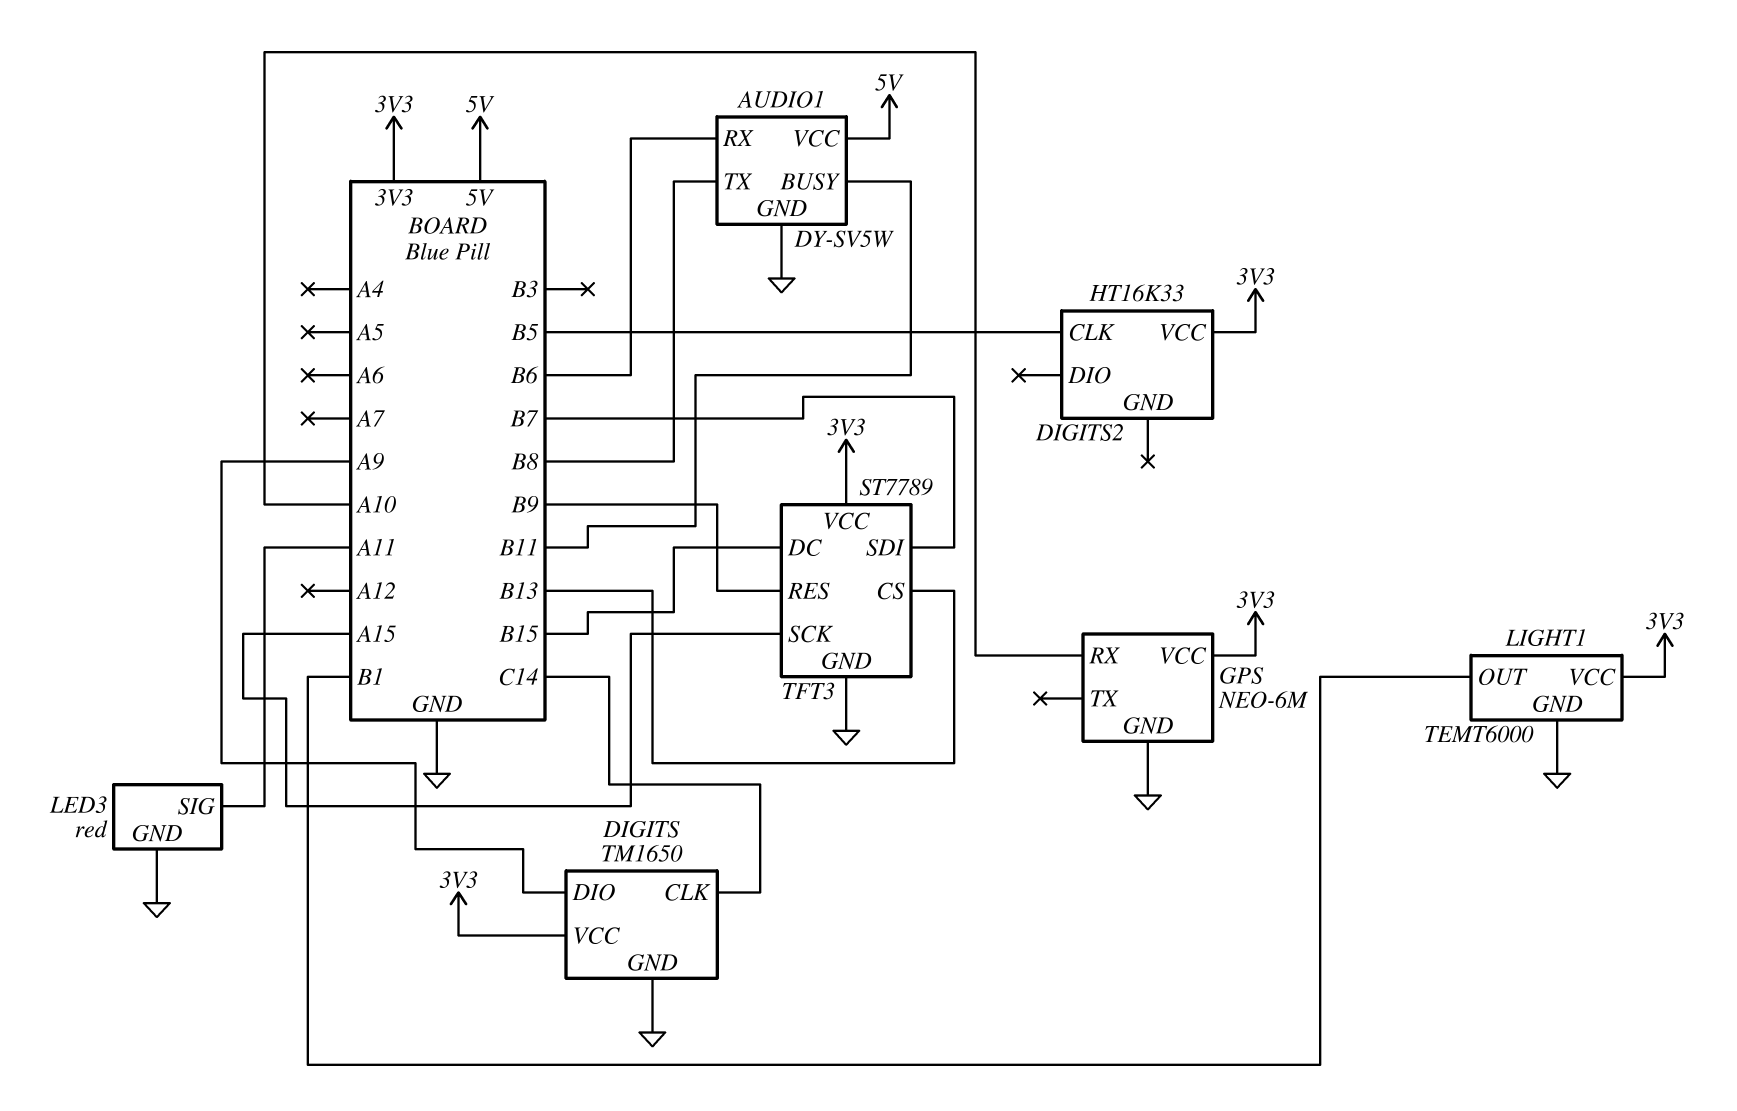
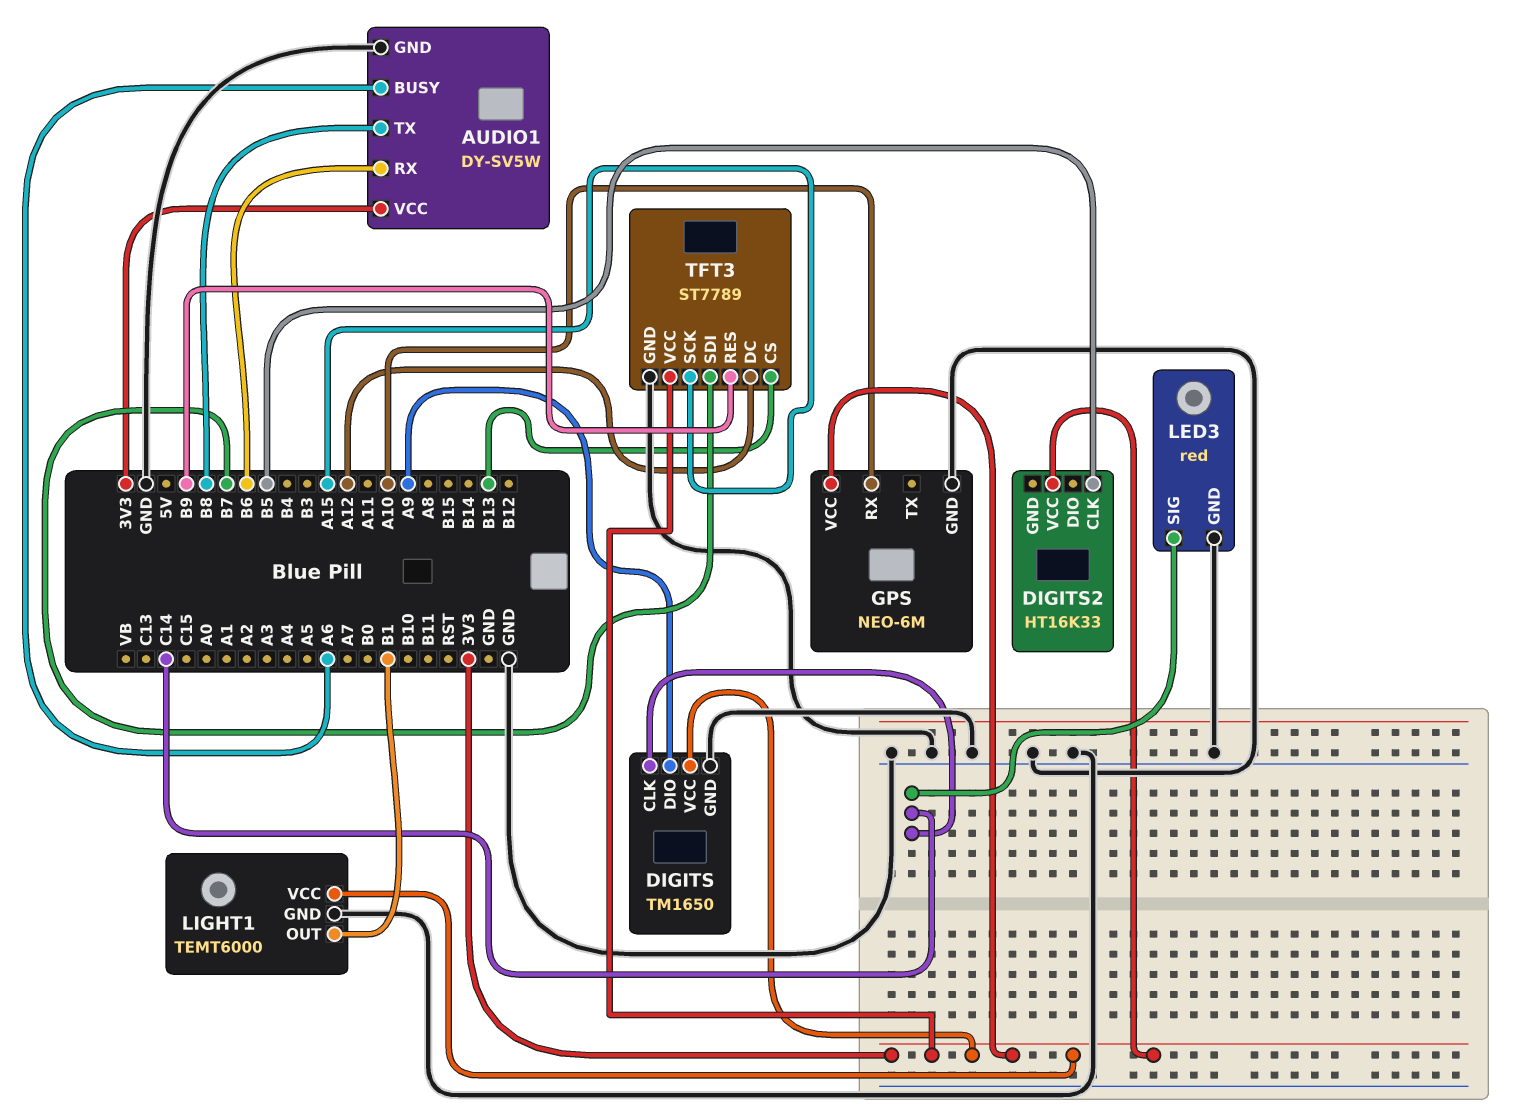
AUDIO1 pin BUSY: B11 -> A6
AUDIO1 pin VCC: 5V -> 3V3
LED3 pin SIG: A11 -> C14
TFT3 pin DC: B15 -> A12

